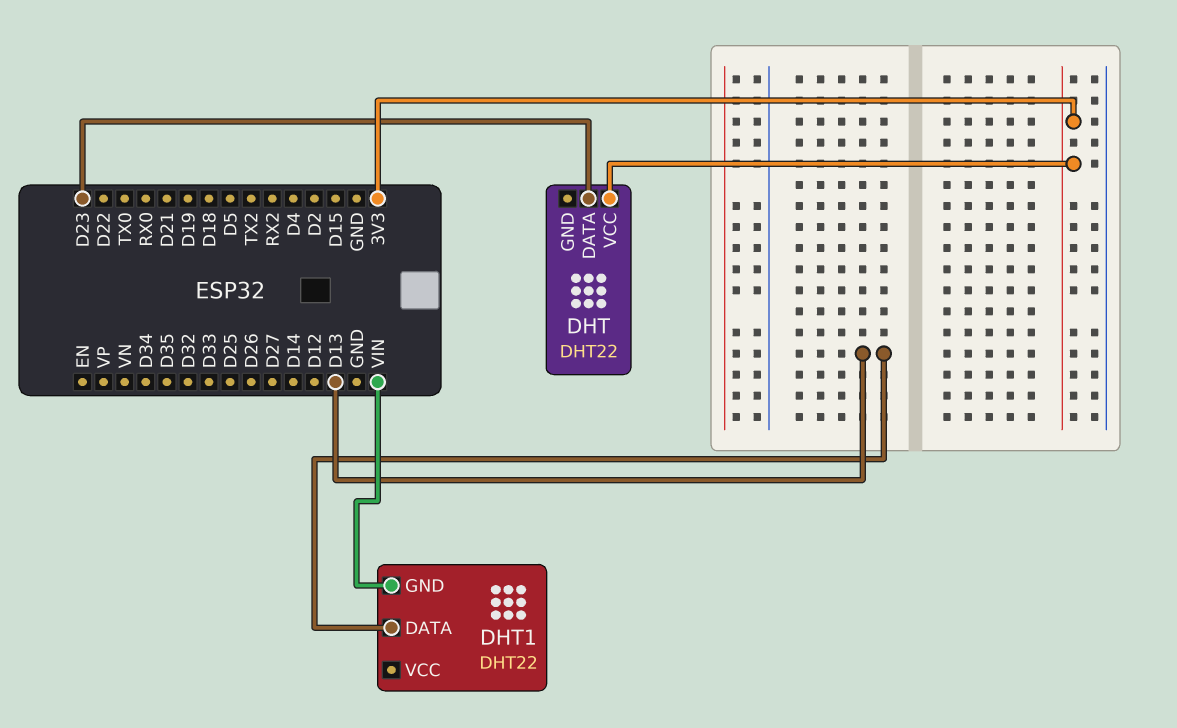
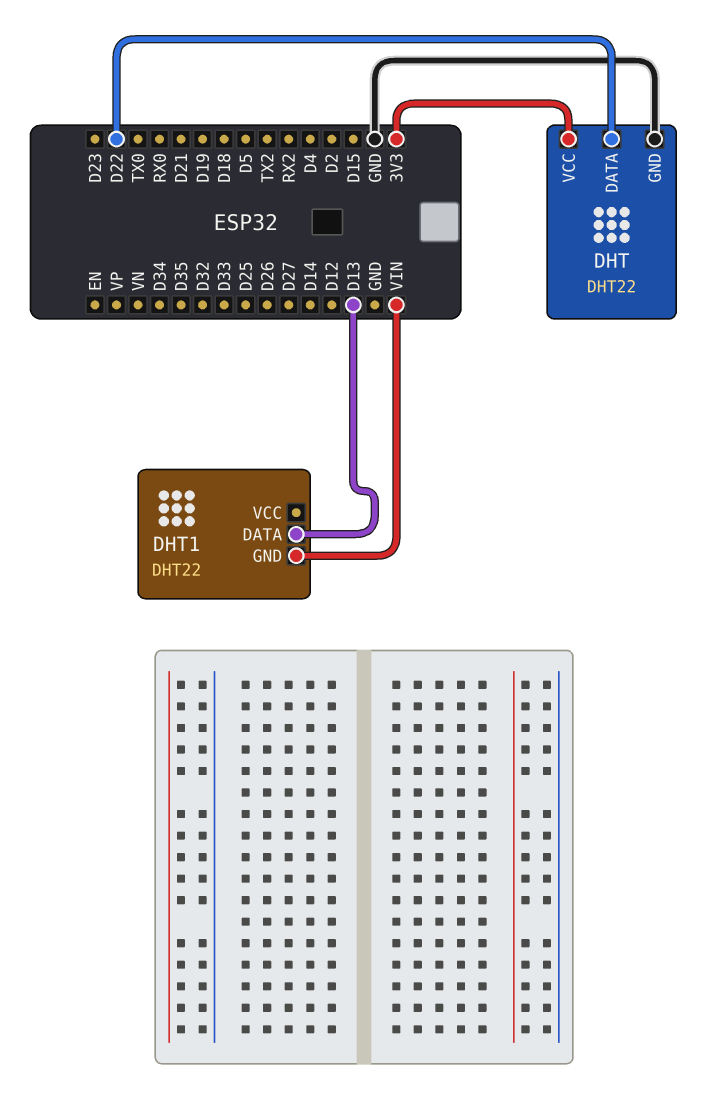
DHT pin DATA: D23 -> D22
DHT pin GND: none -> GND

